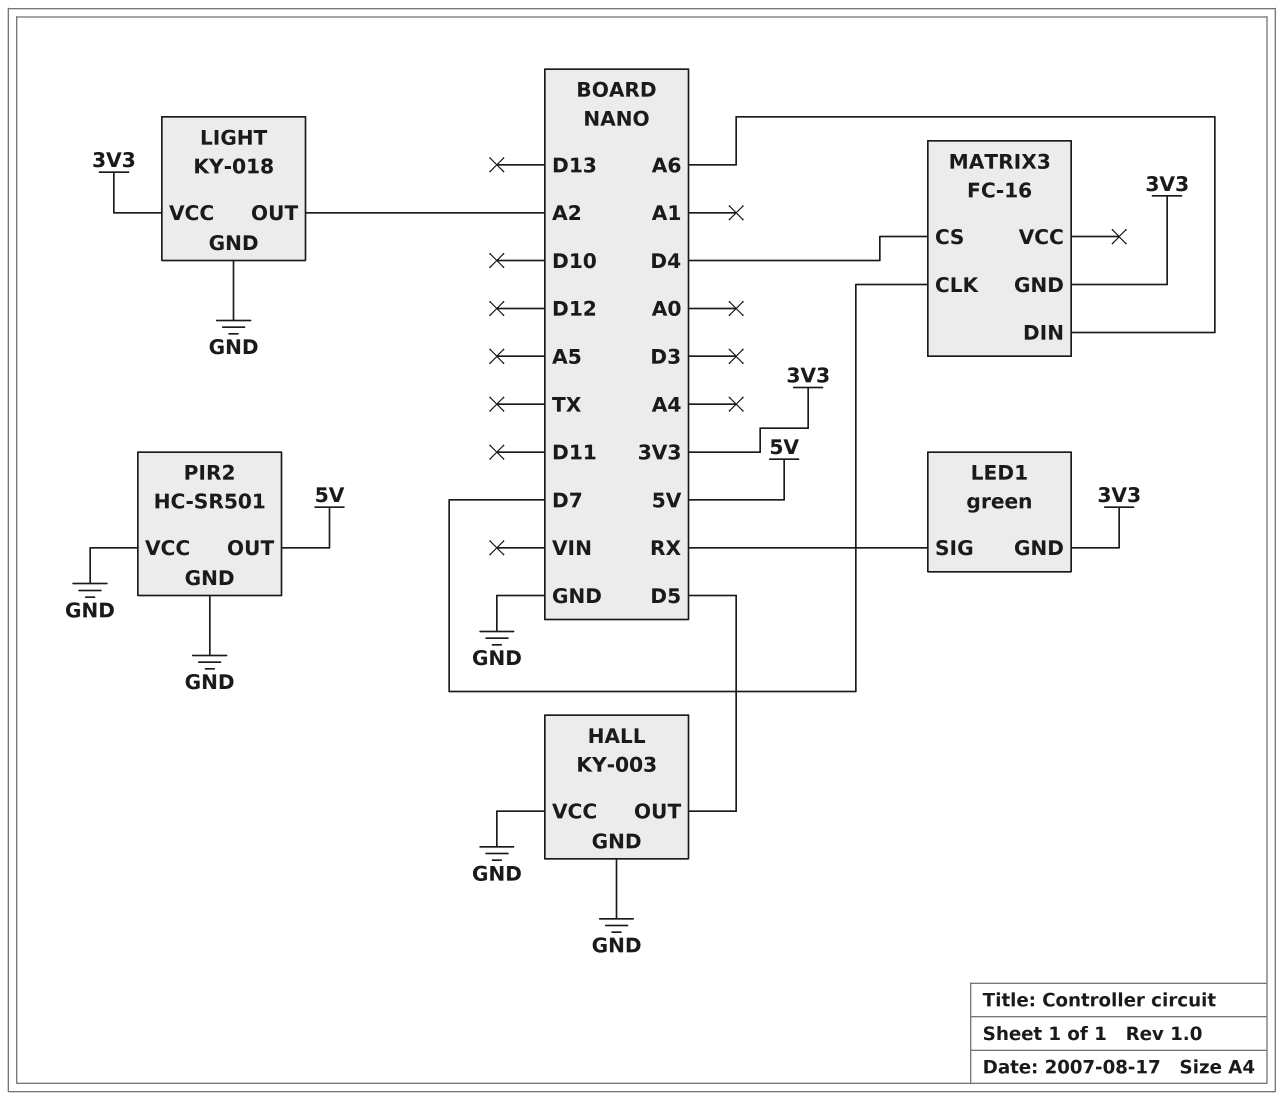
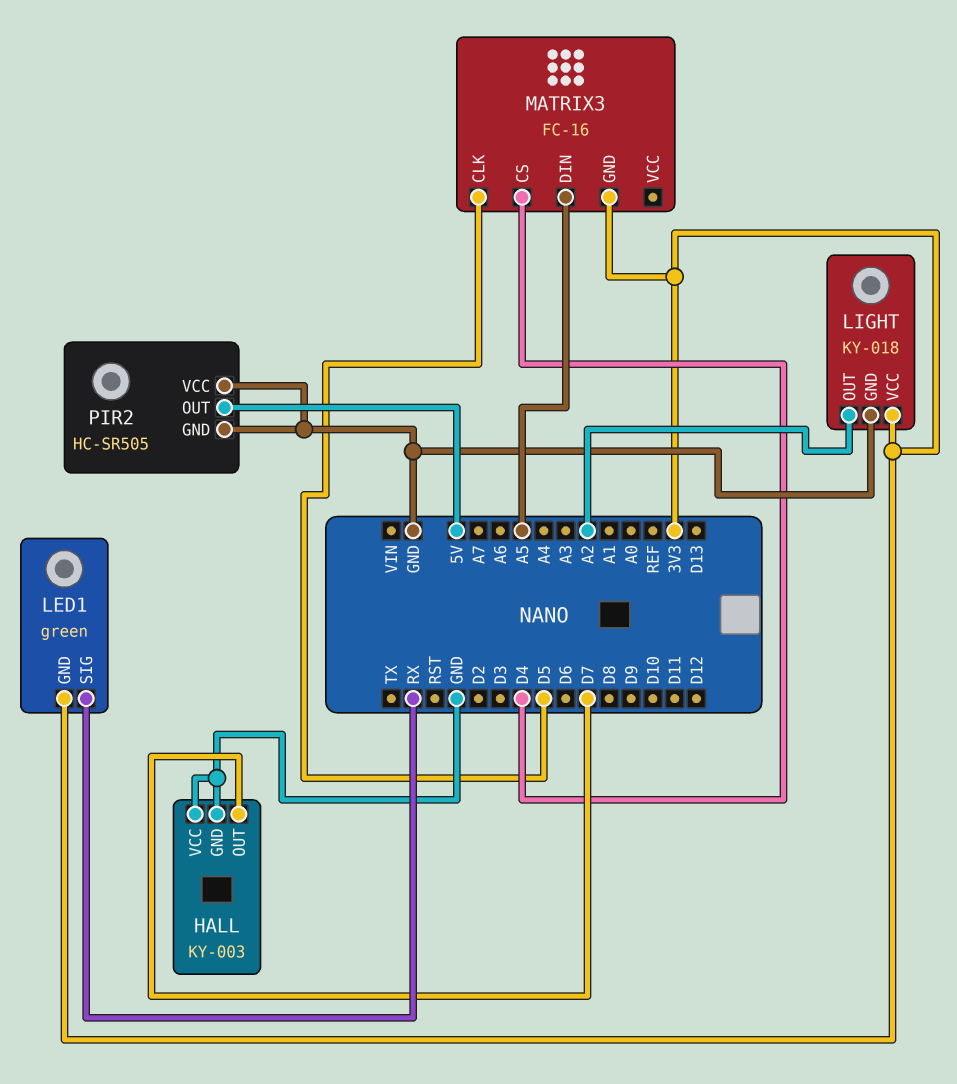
HALL pin OUT: D5 -> D7
MATRIX3 pin CLK: D7 -> D5
MATRIX3 pin DIN: A6 -> A5
PIR2: HC-SR501 -> HC-SR505

